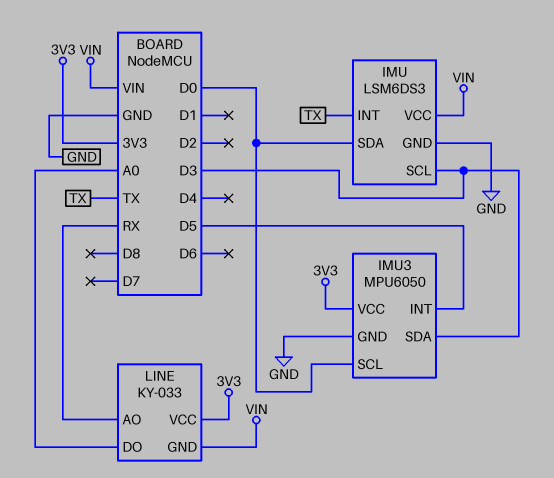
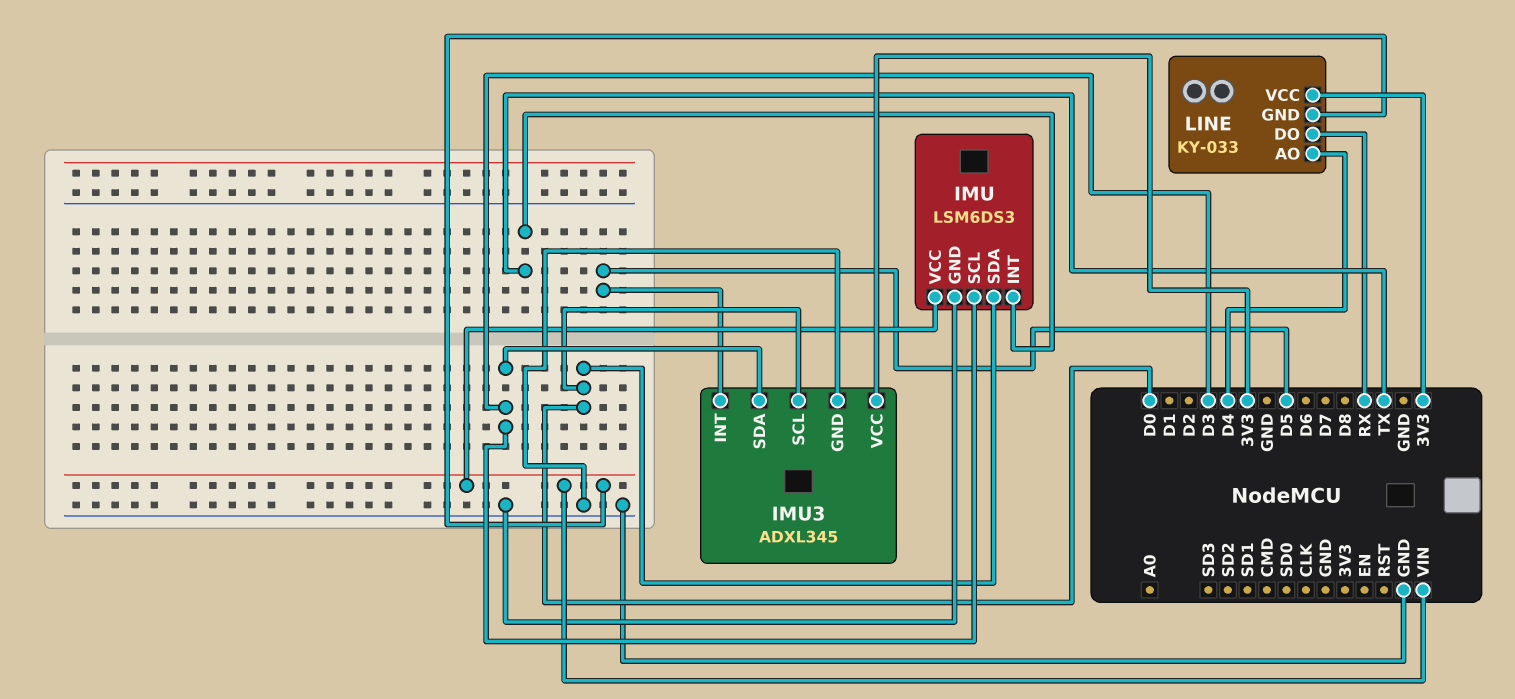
IMU3: MPU6050 -> ADXL345
LINE pin AO: RX -> D4
LINE pin DO: A0 -> RX

